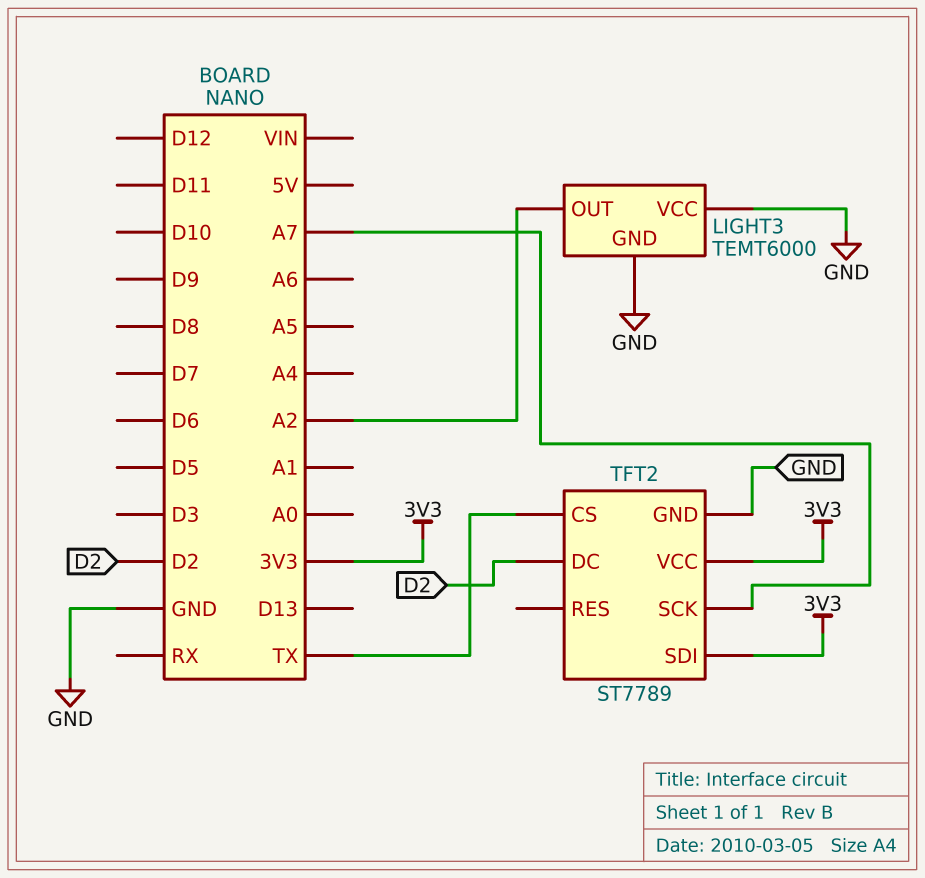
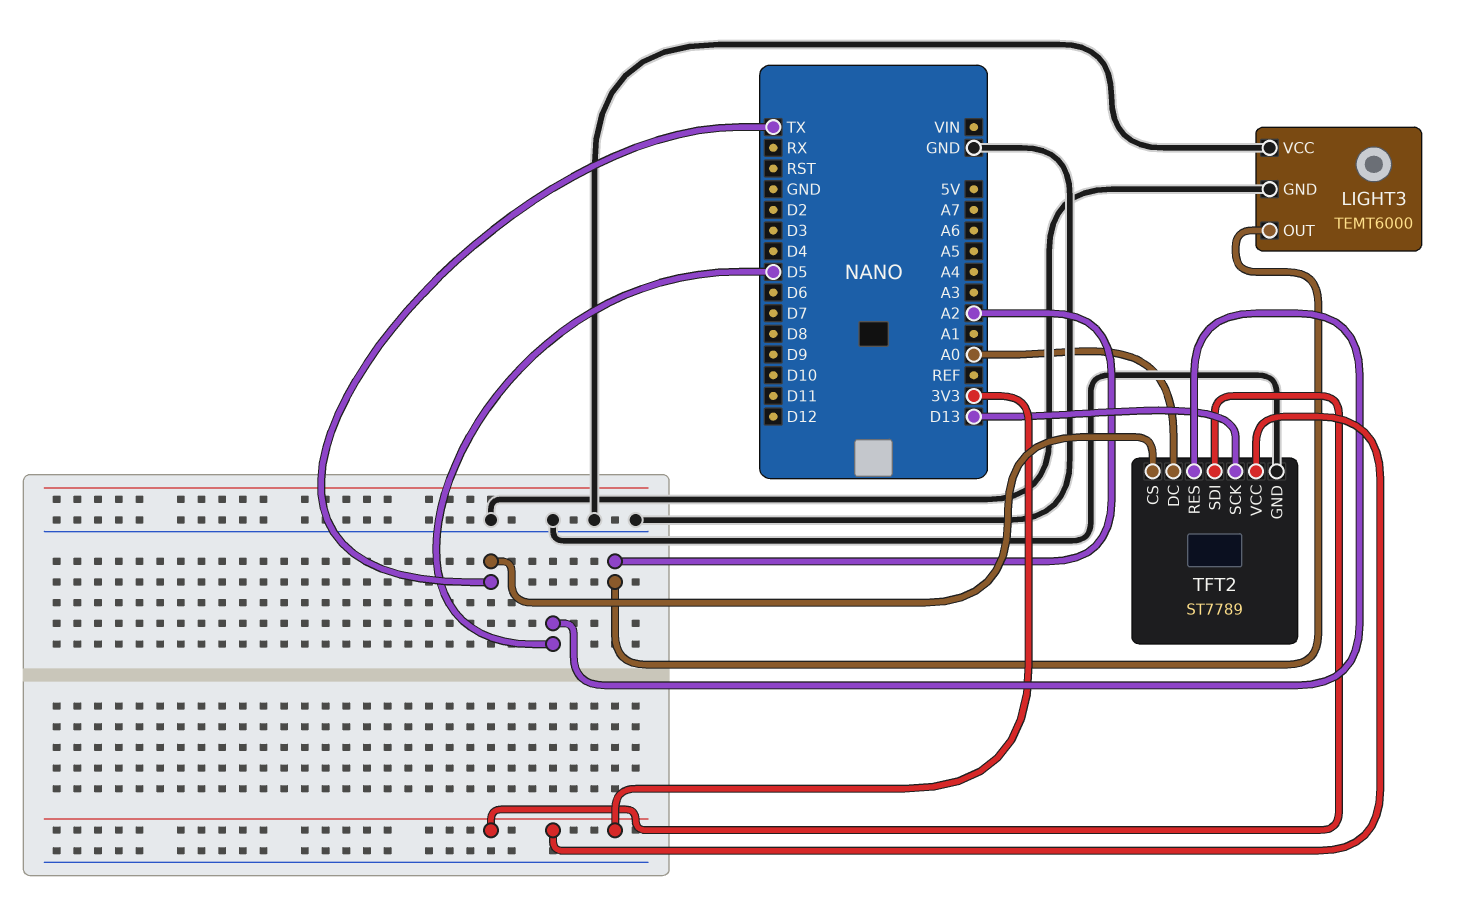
TFT2 pin DC: D2 -> A0
TFT2 pin RES: none -> D5
TFT2 pin SCK: A7 -> D13

